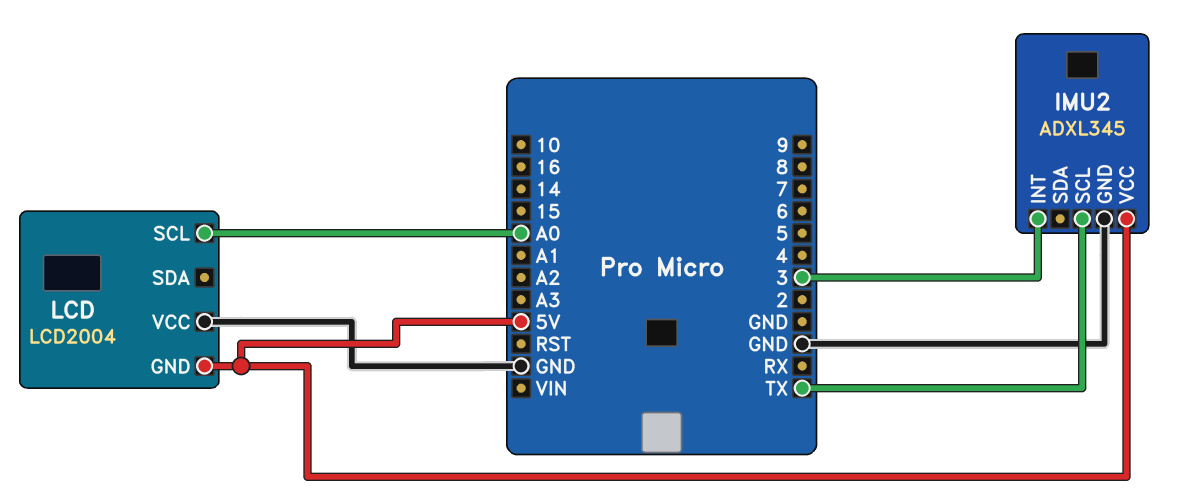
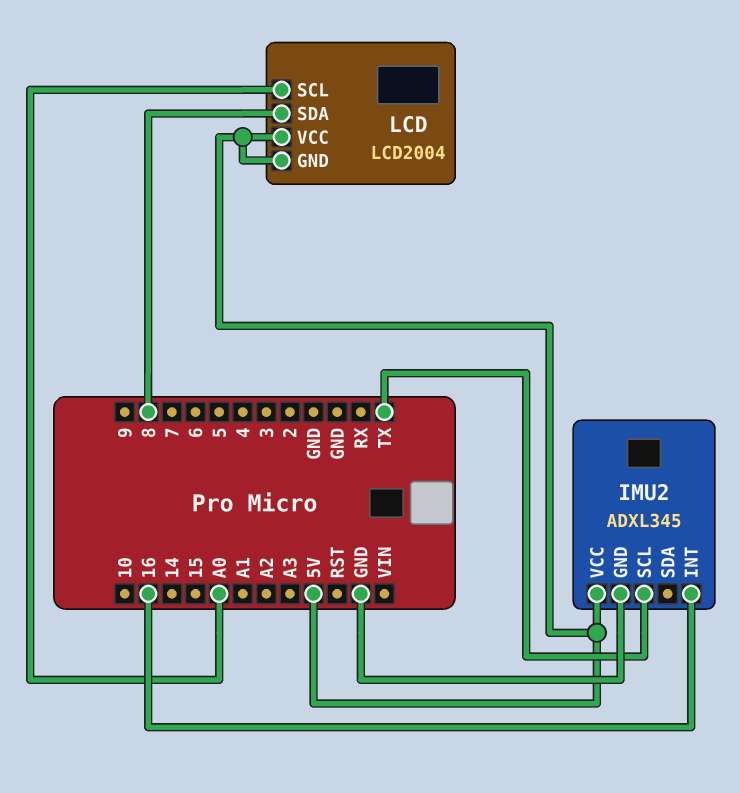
IMU2 pin INT: 3 -> 16
LCD pin SDA: none -> 8
LCD pin VCC: GND -> 5V

